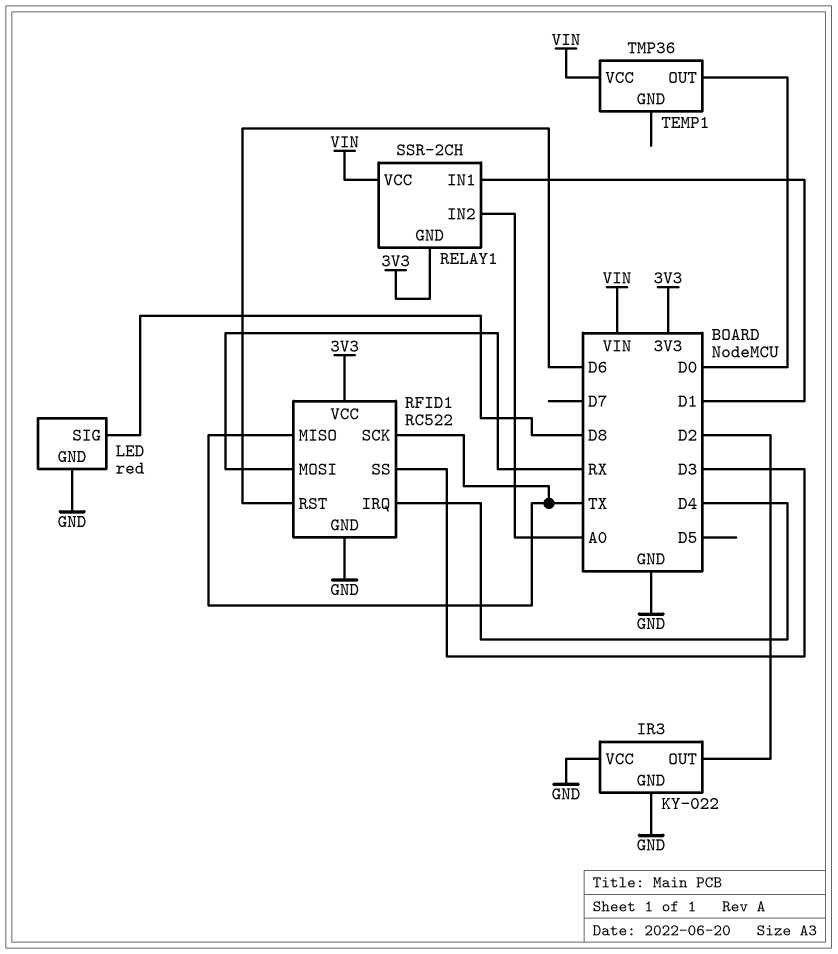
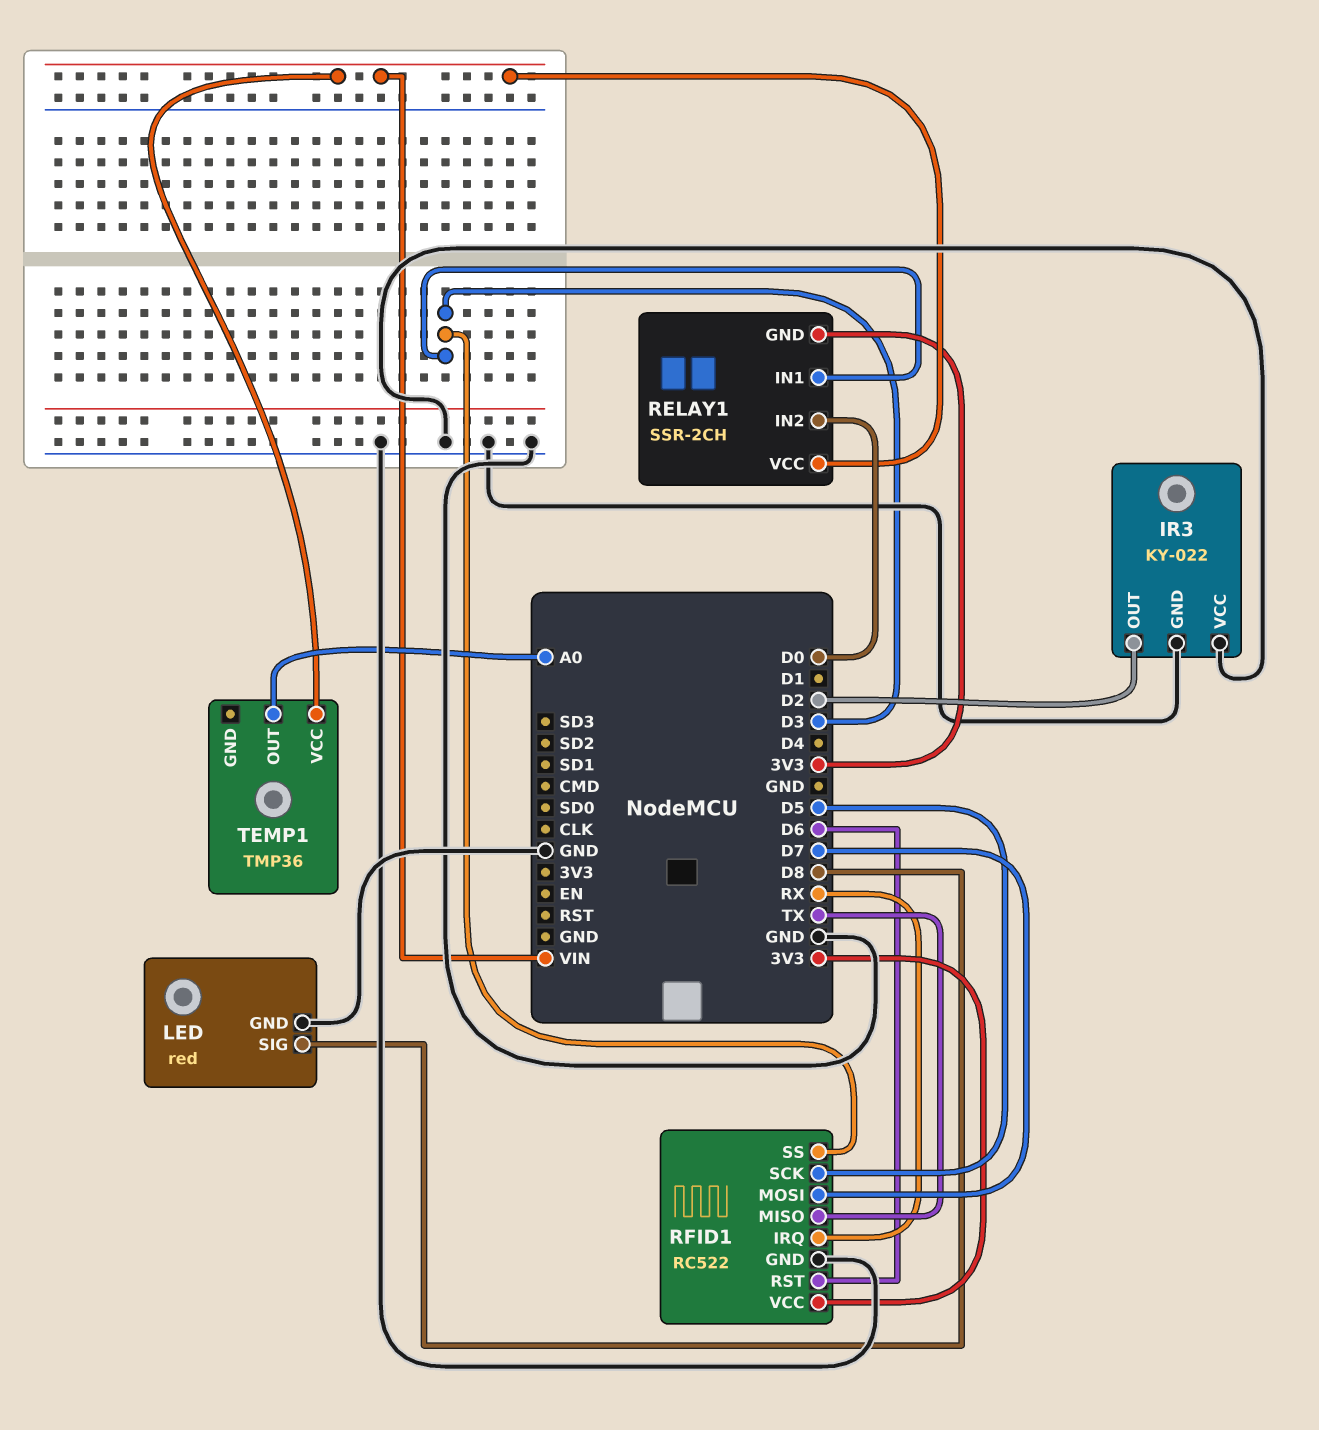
RELAY1 pin IN1: D1 -> D3
RELAY1 pin IN2: A0 -> D0
RFID1 pin IRQ: D4 -> RX
RFID1 pin MOSI: RX -> D7
RFID1 pin SCK: TX -> D5
TEMP1 pin OUT: D0 -> A0

